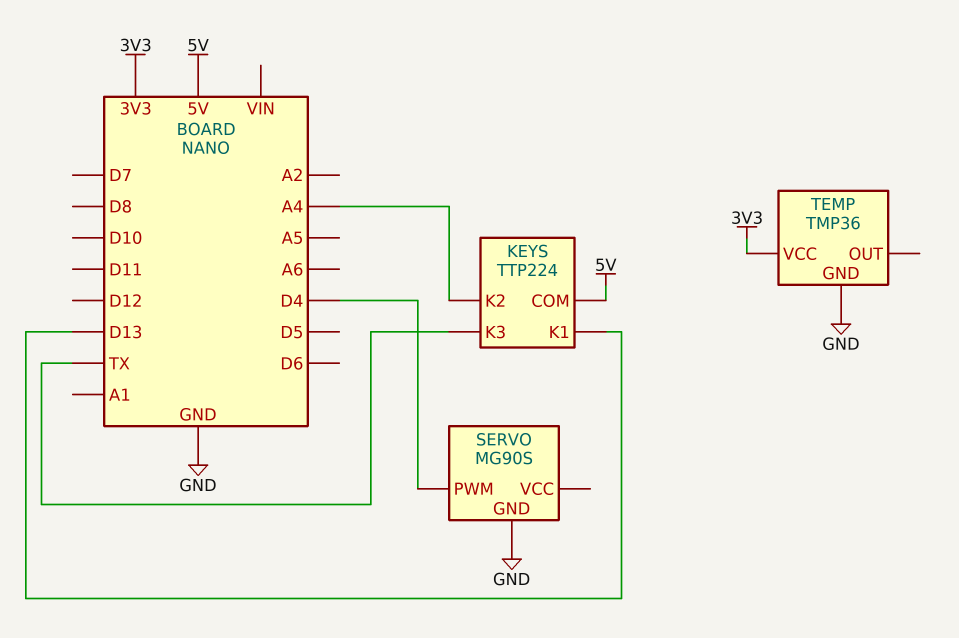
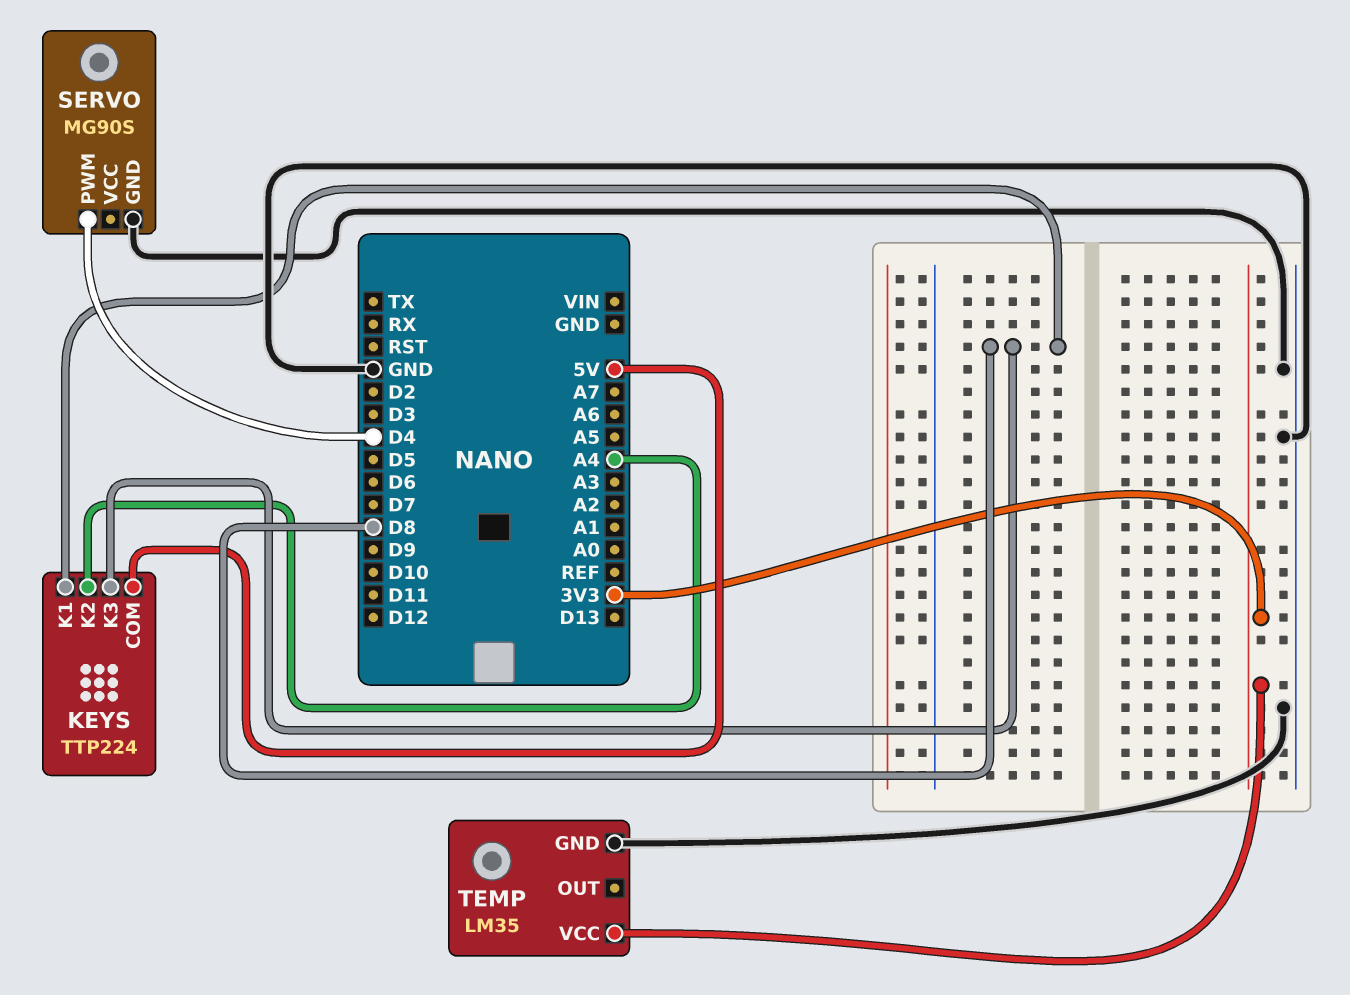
KEYS pin K1: D13 -> D8
KEYS pin K3: TX -> D8
TEMP: TMP36 -> LM35

